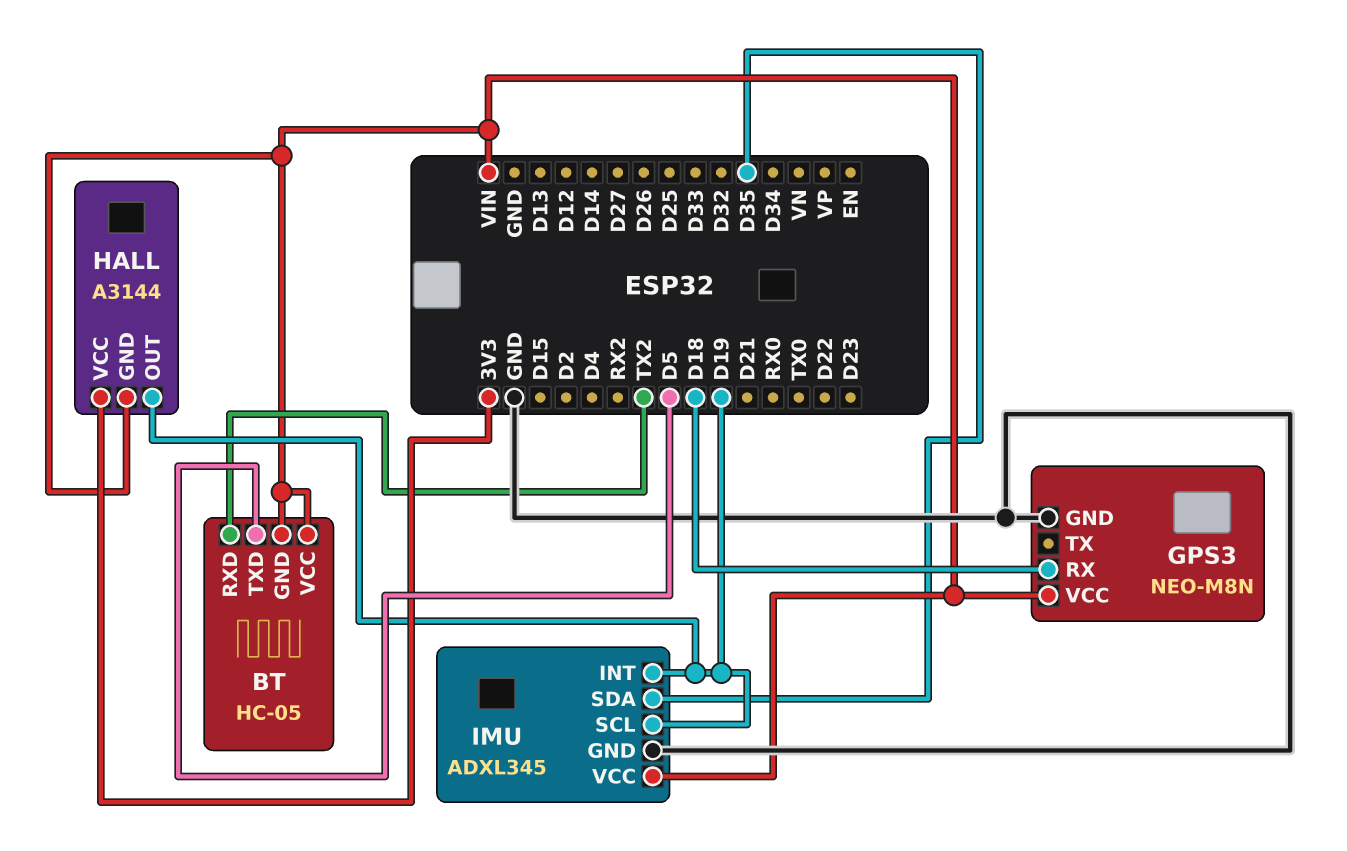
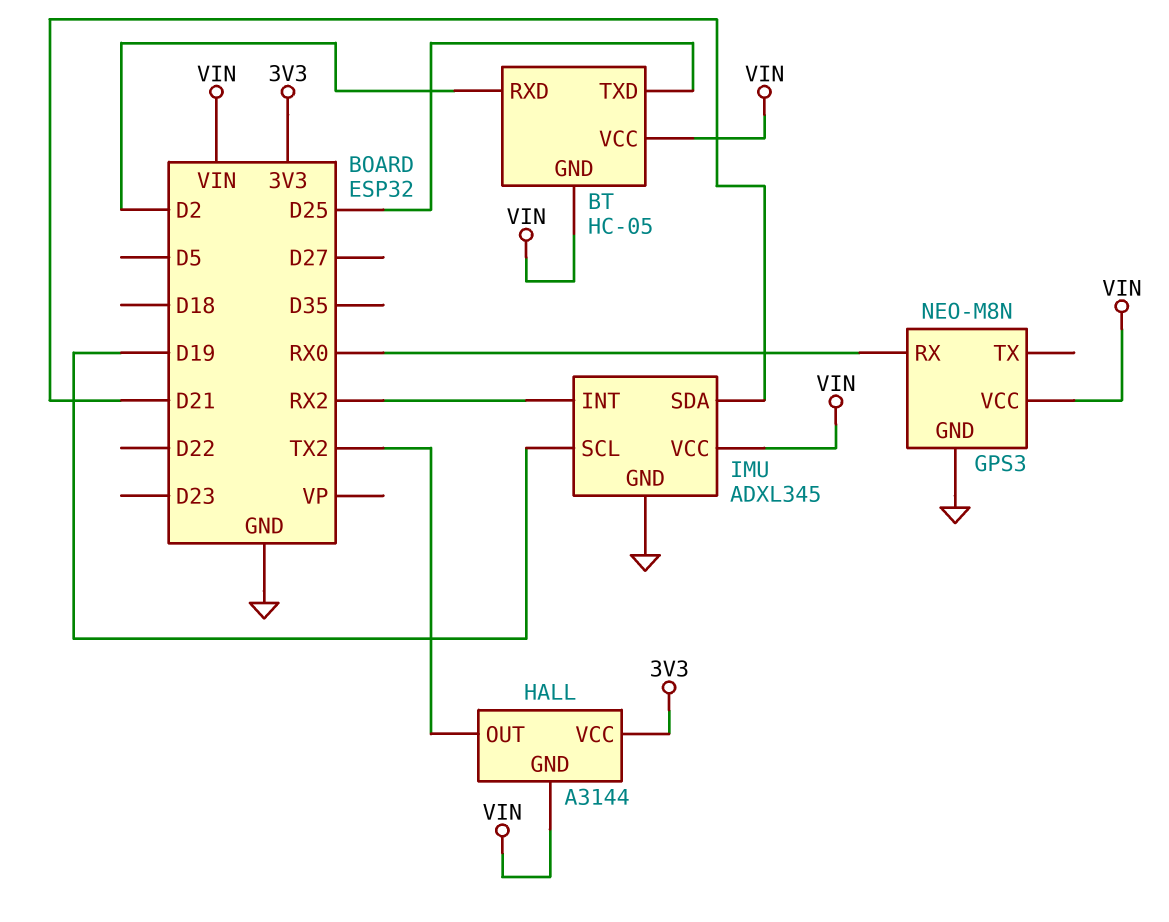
BT pin RXD: TX2 -> D2
BT pin TXD: D5 -> D25
GPS3 pin RX: D18 -> RX0
HALL pin OUT: D19 -> TX2
IMU pin INT: D19 -> RX2
IMU pin SDA: D35 -> D21

